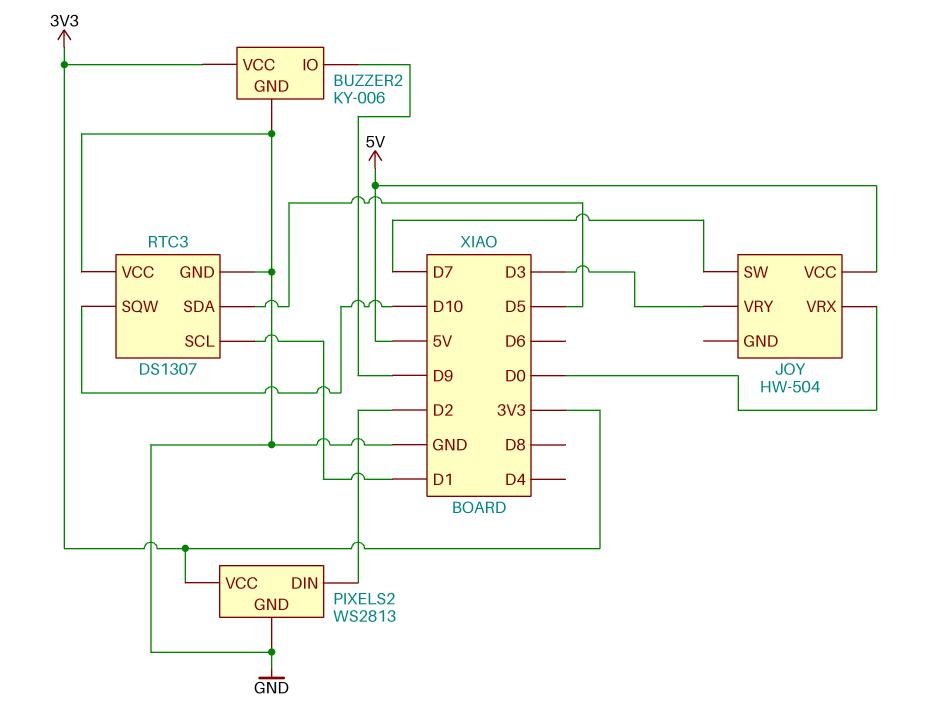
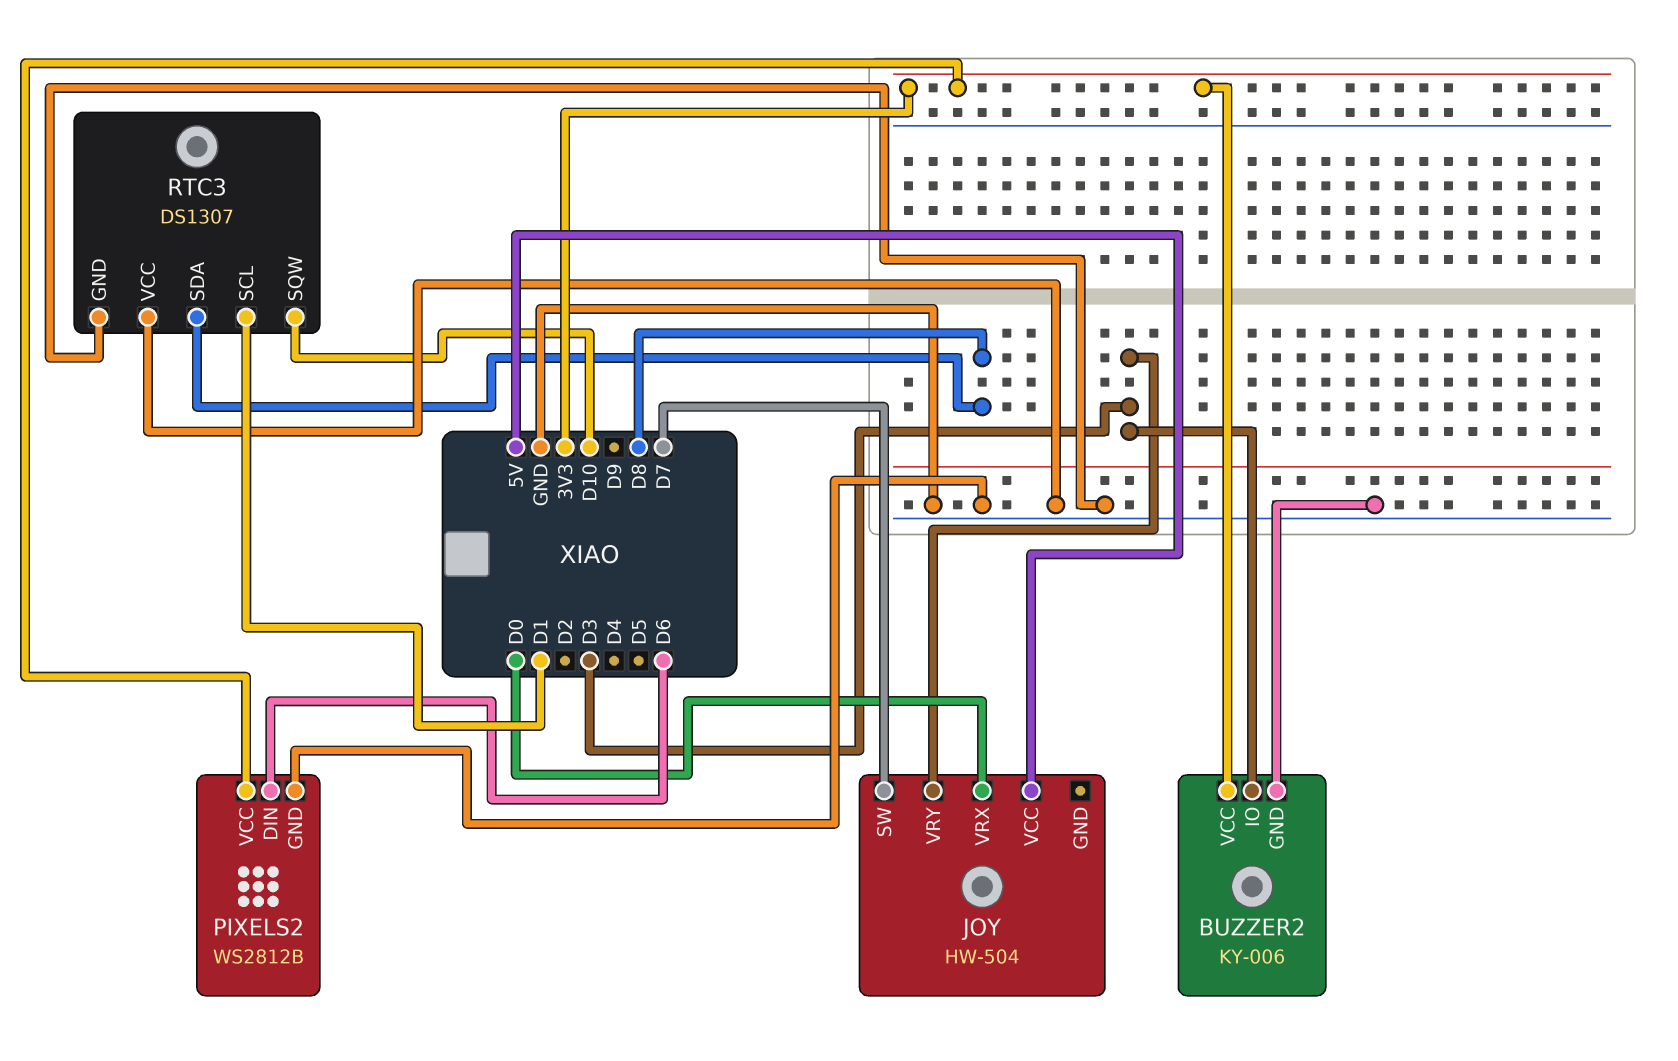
BUZZER2 pin IO: D9 -> D3
PIXELS2: WS2813 -> WS2812B
PIXELS2 pin DIN: D2 -> D6
RTC3 pin SDA: D5 -> D8

